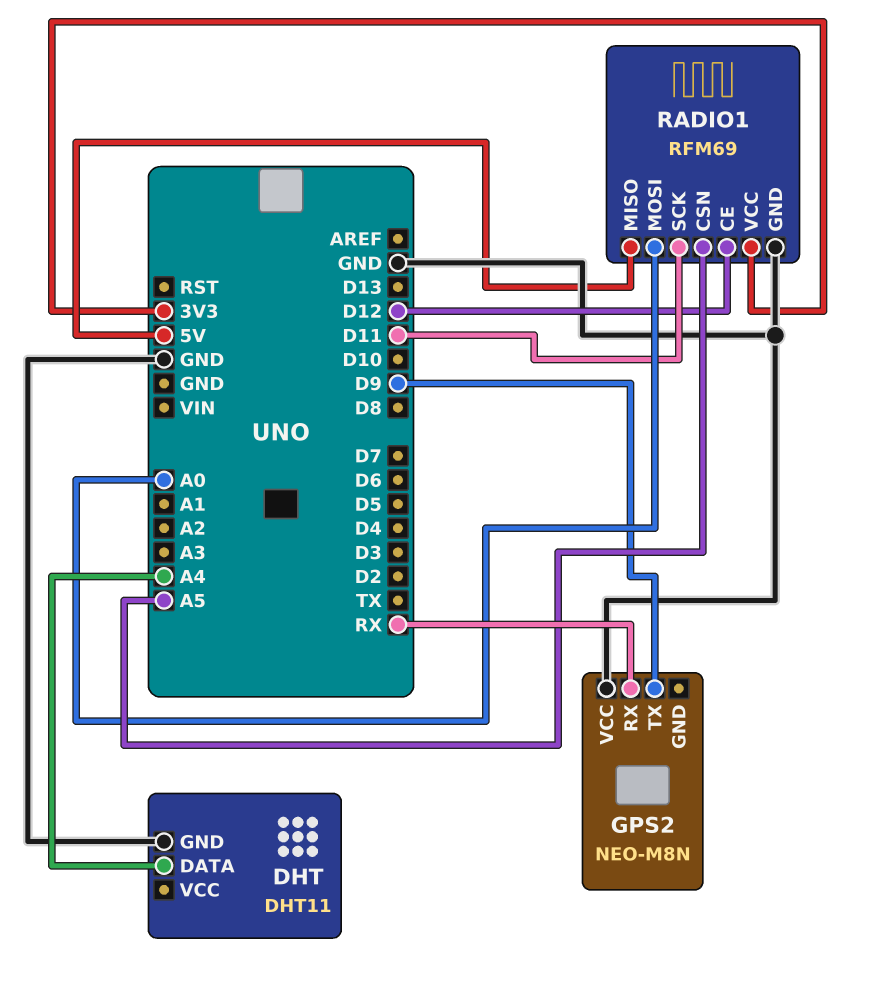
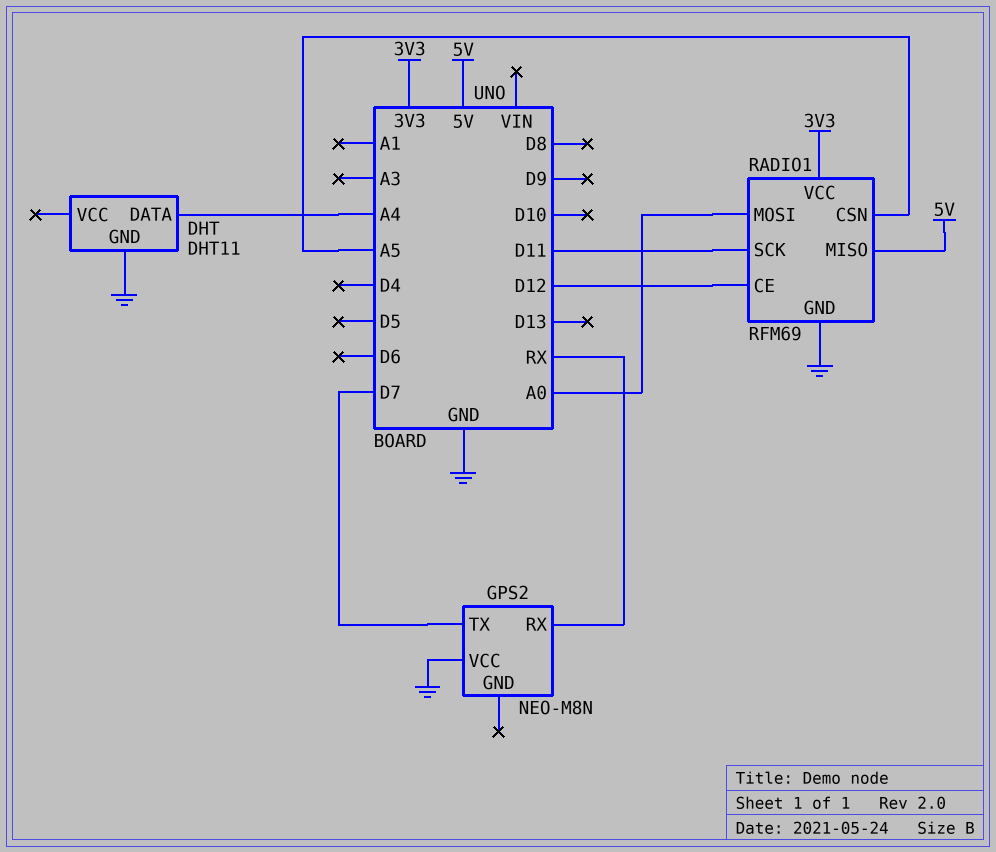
GPS2 pin TX: D9 -> D7

